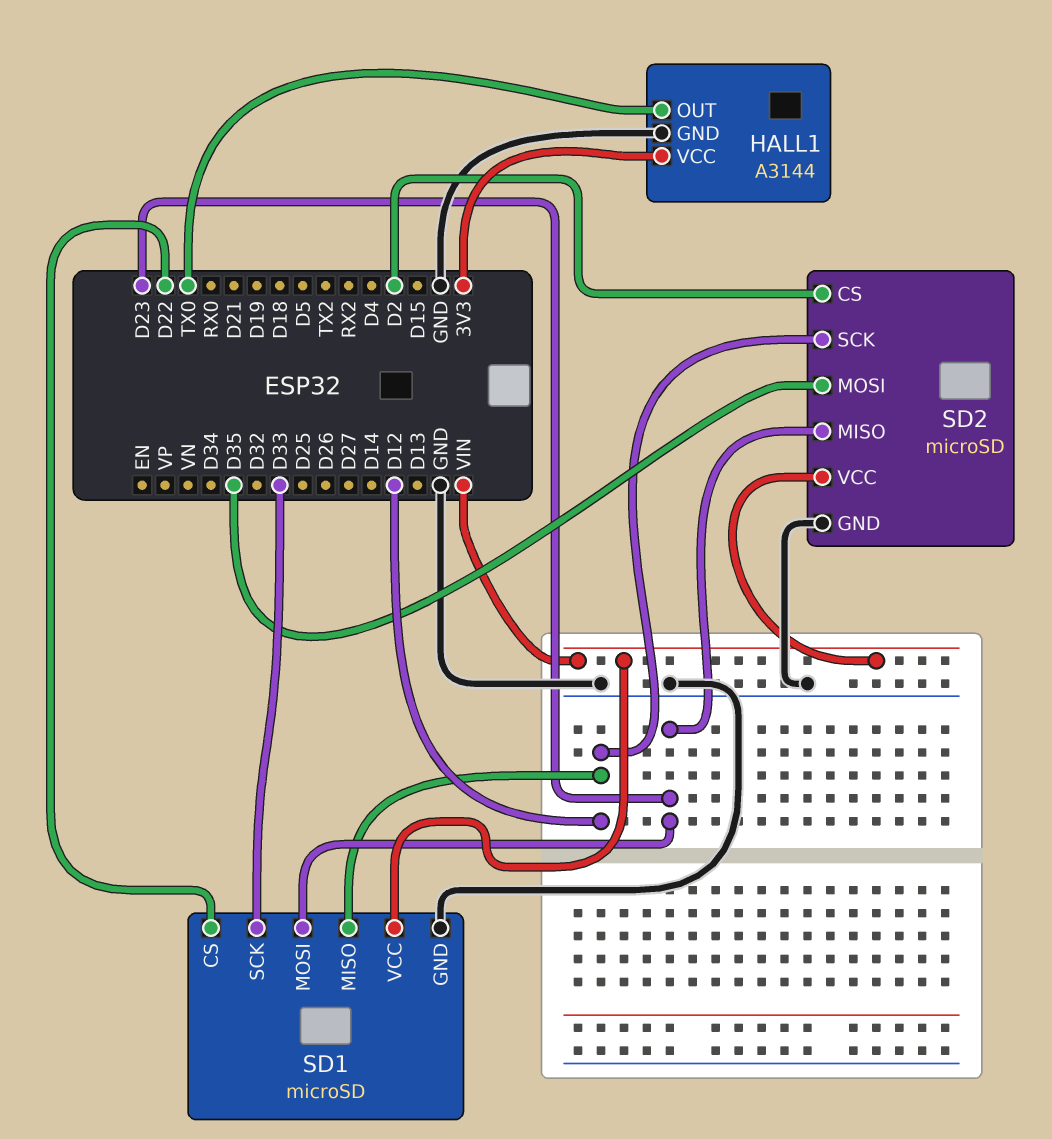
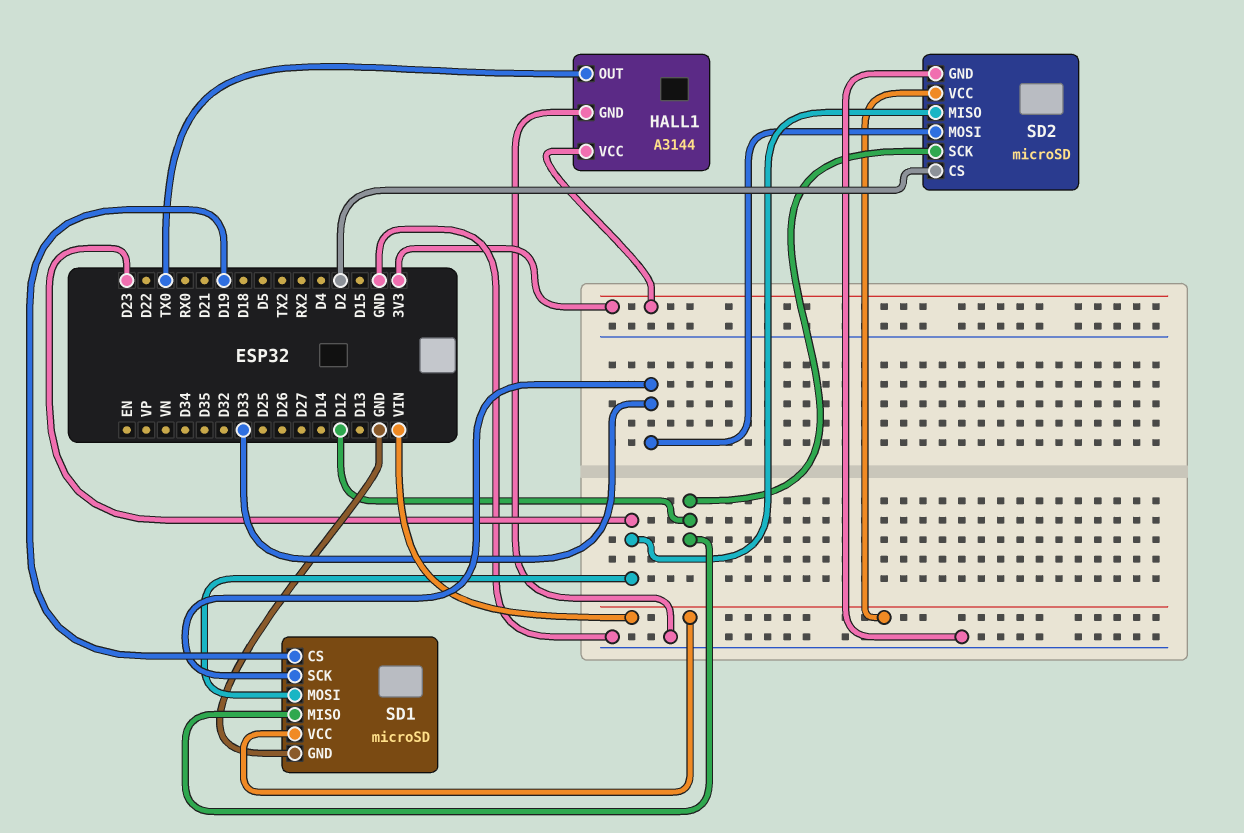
SD1 pin CS: D22 -> D19
SD2 pin MOSI: D35 -> D33

